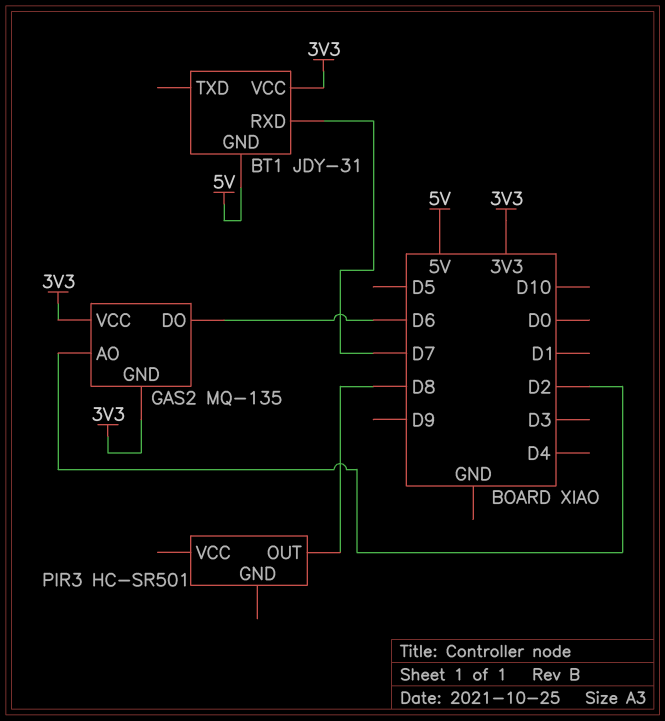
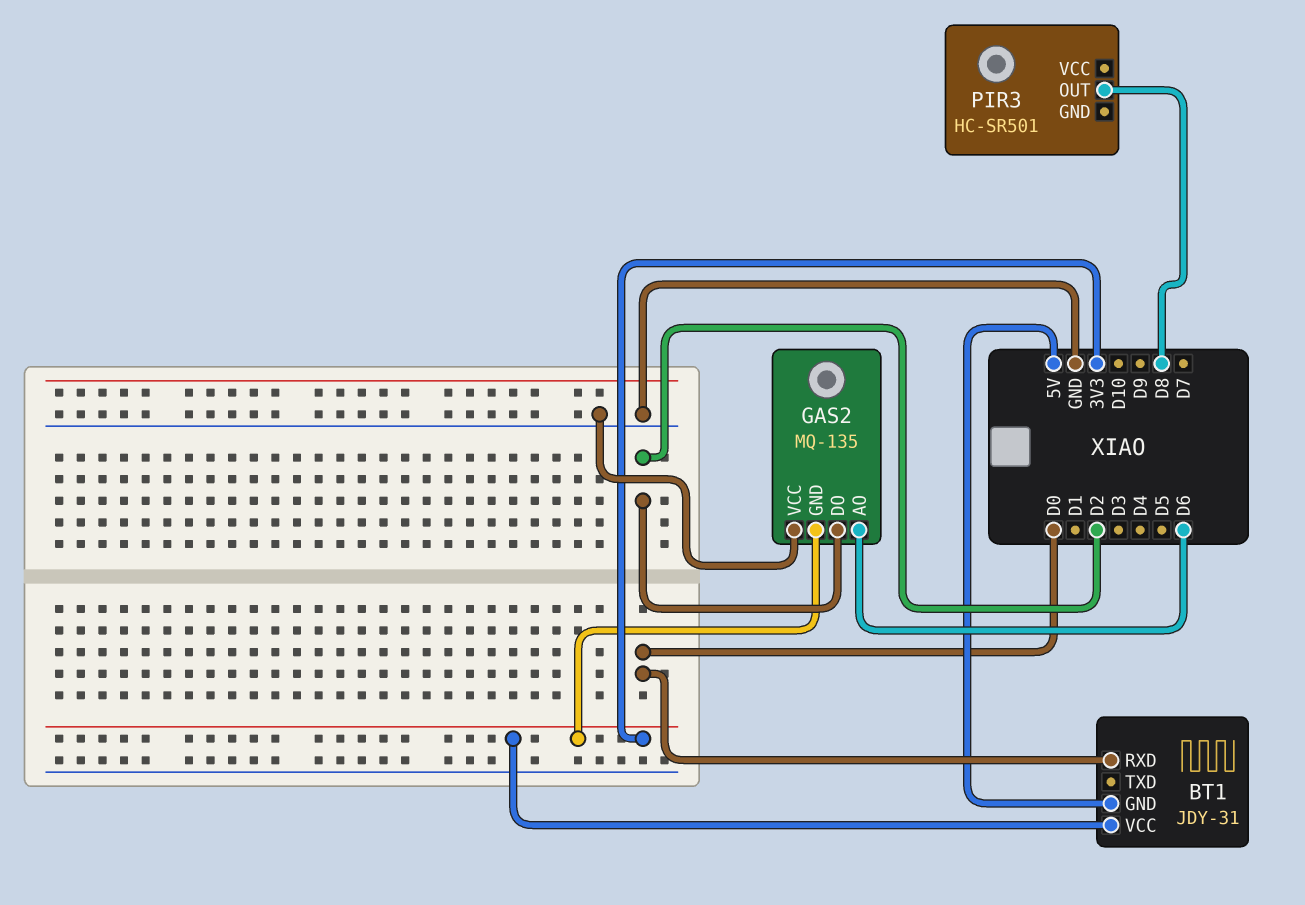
BT1 pin RXD: D7 -> D0
GAS2 pin AO: D2 -> D6
GAS2 pin DO: D6 -> D2
GAS2 pin VCC: 3V3 -> GND

